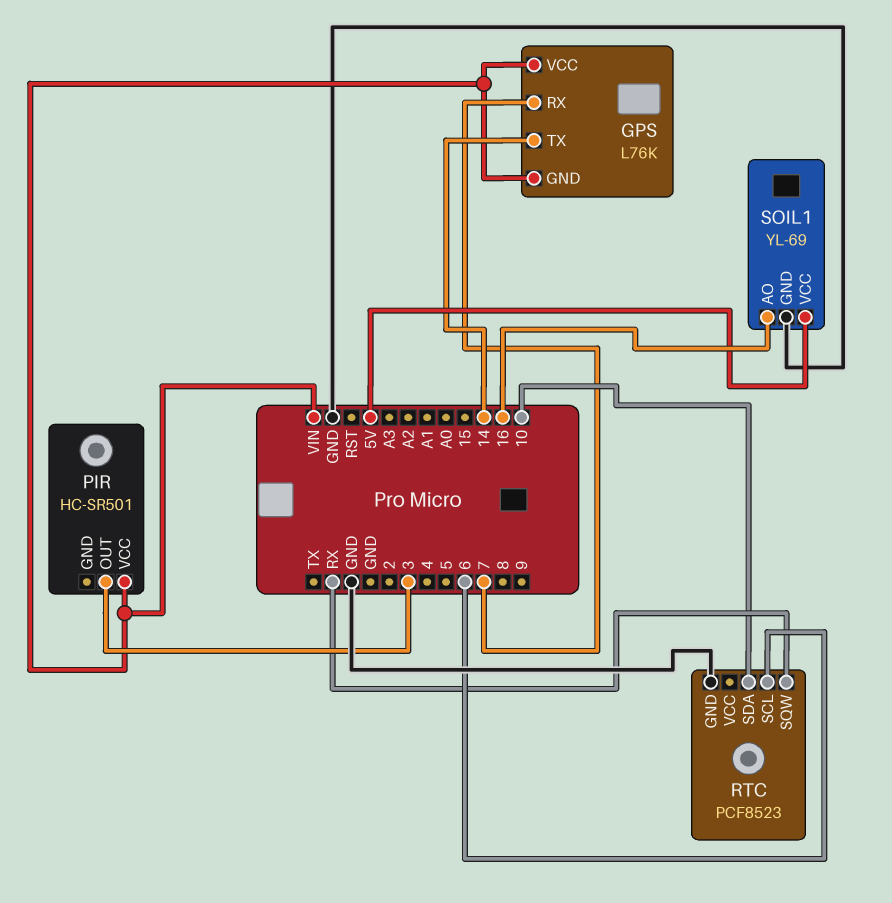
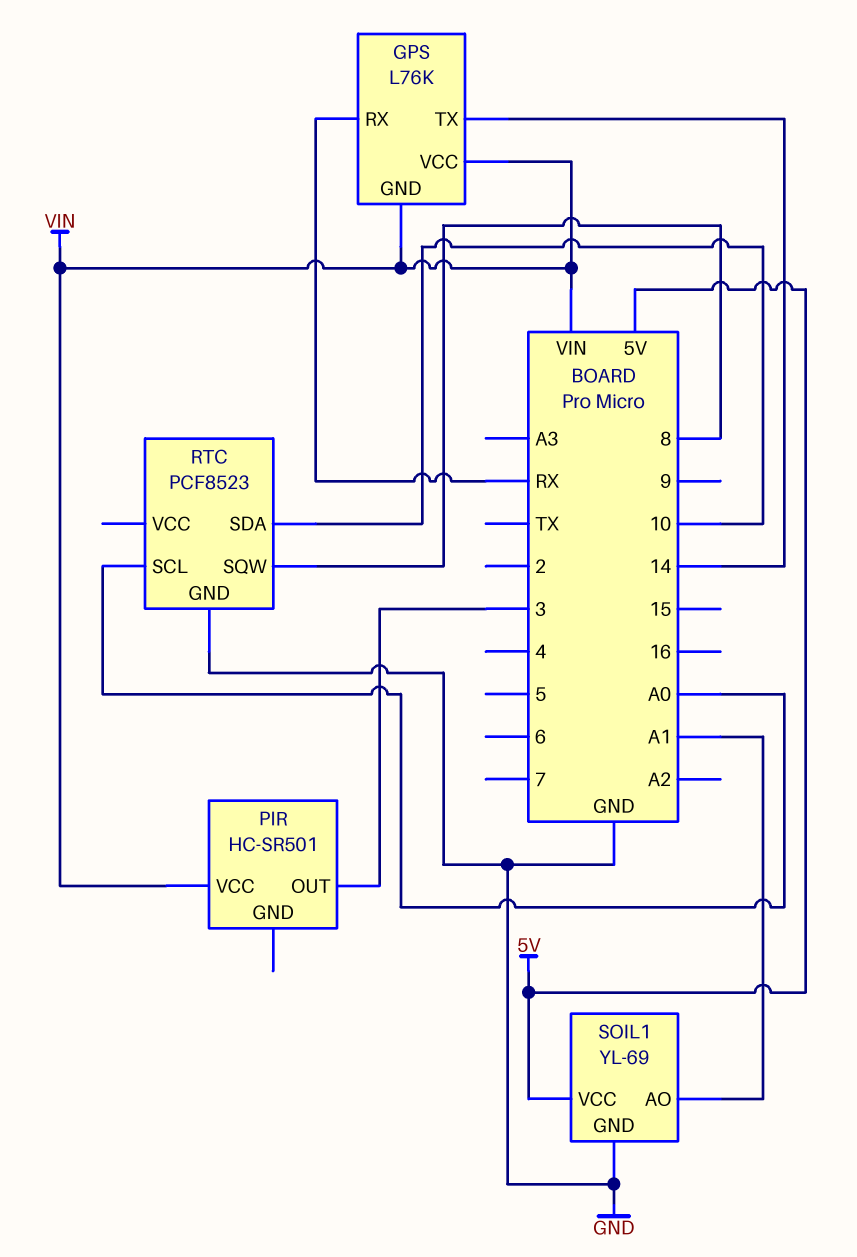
GPS pin RX: 7 -> RX
RTC pin SCL: 6 -> A0
RTC pin SQW: RX -> 8
SOIL1 pin AO: 16 -> A1

